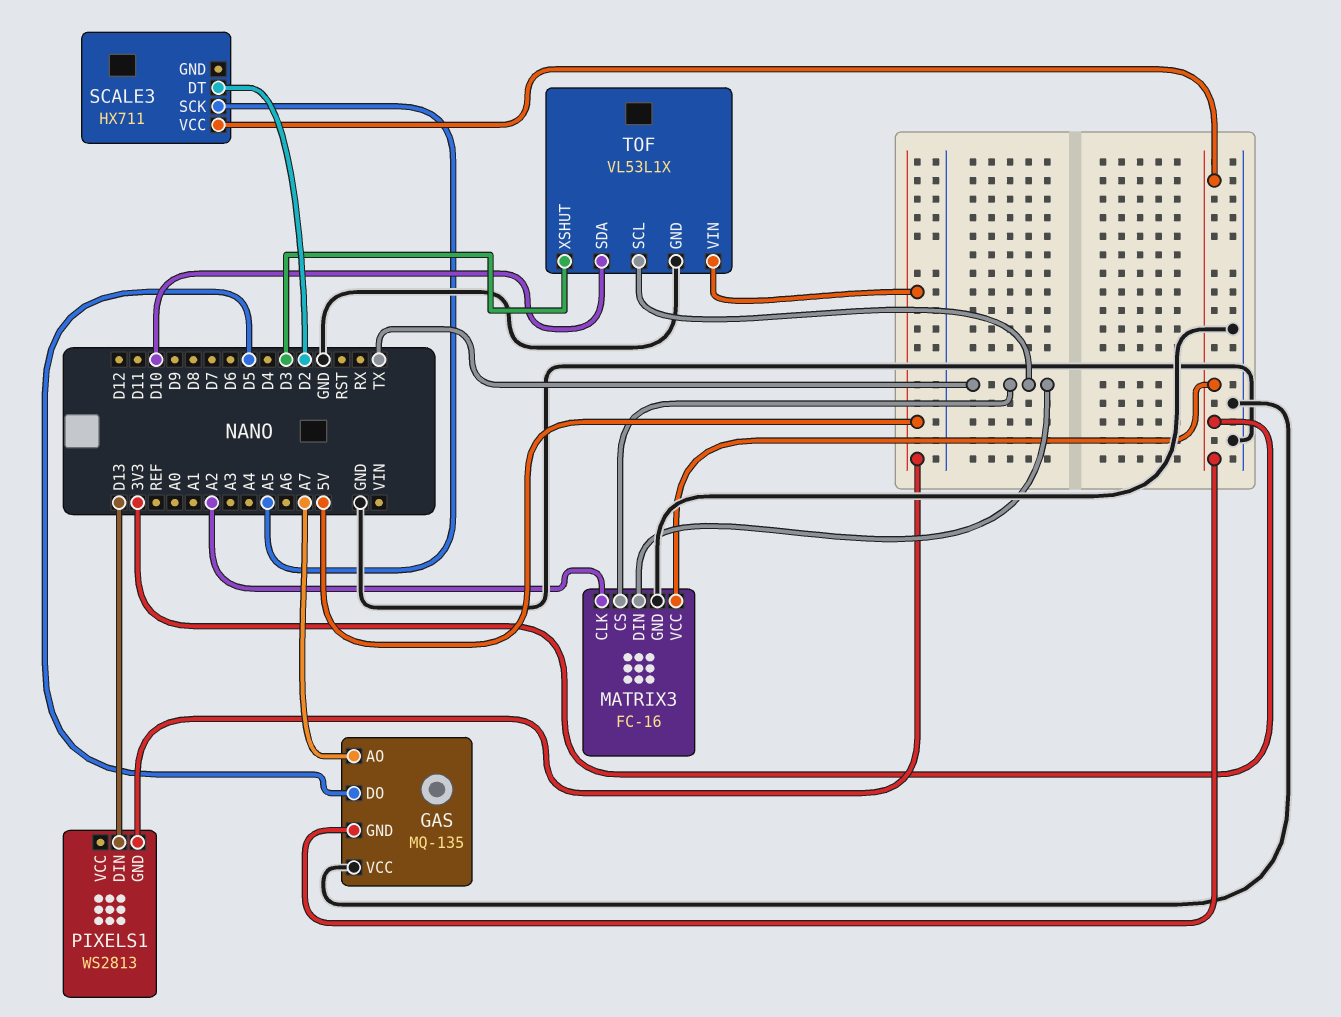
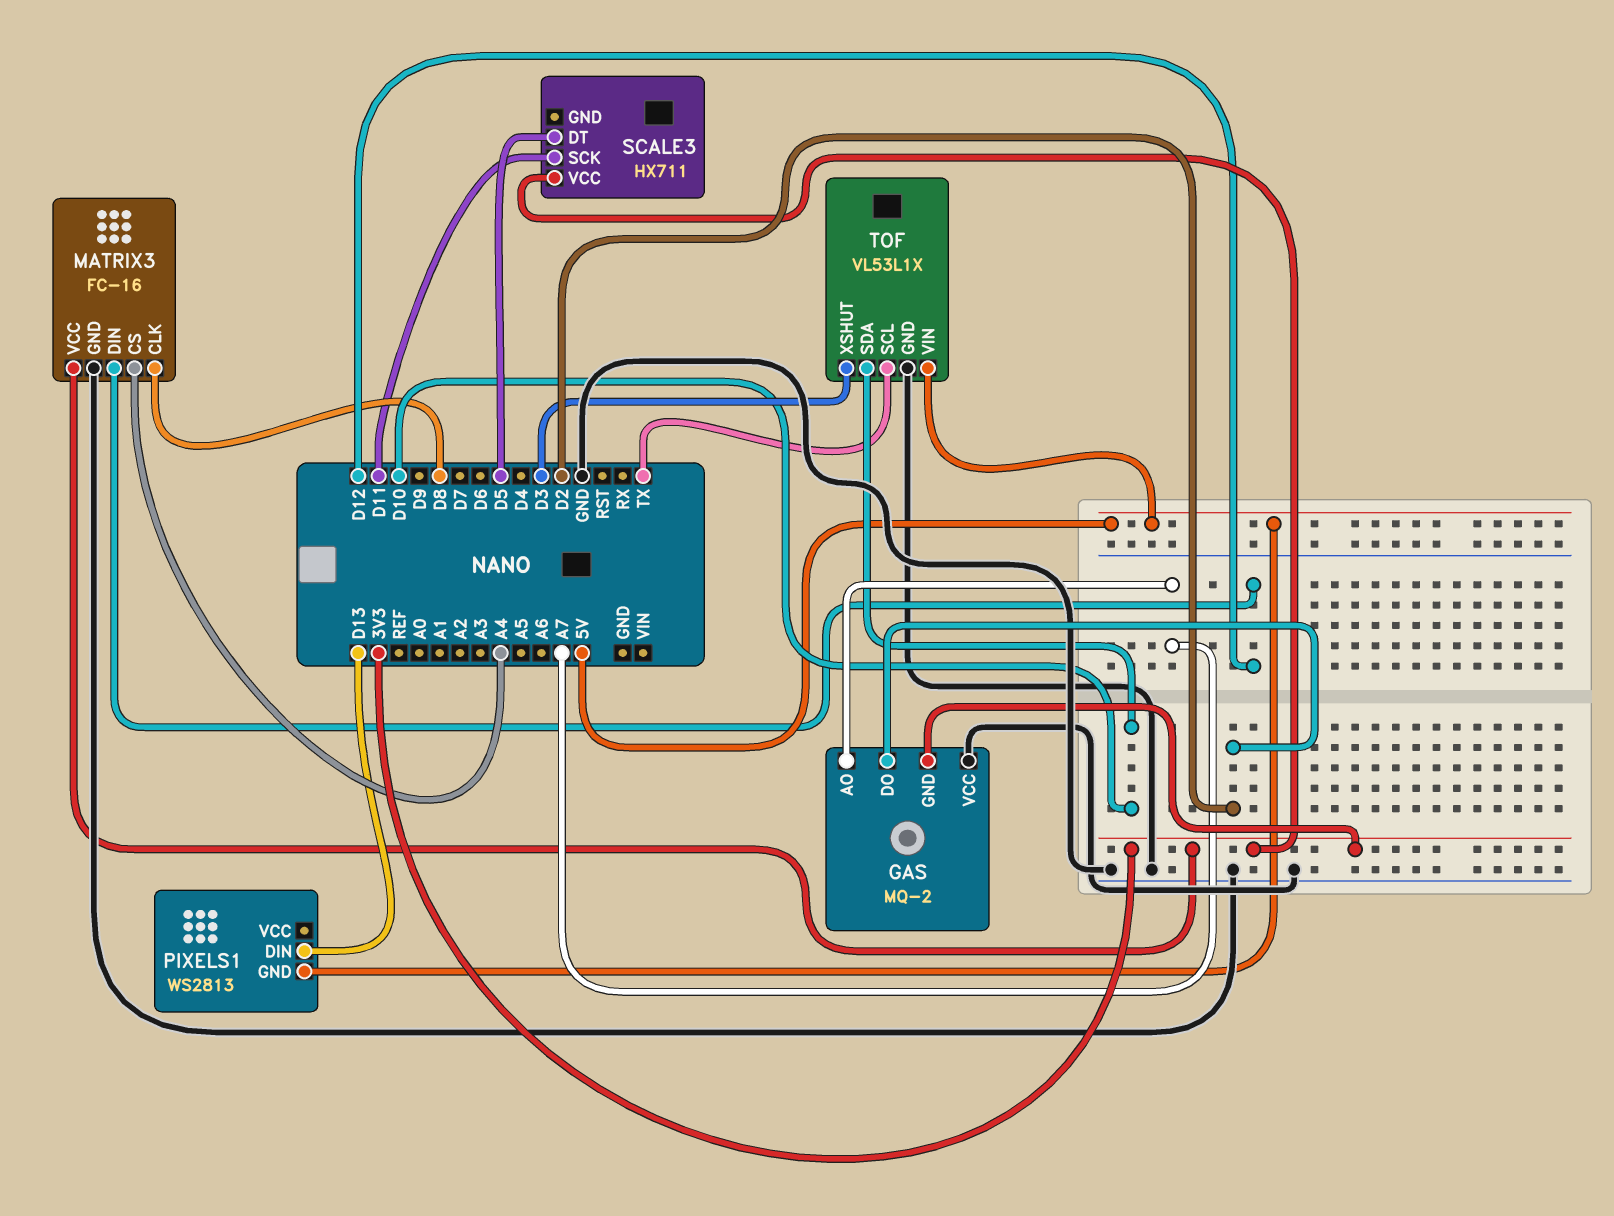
GAS: MQ-135 -> MQ-2
GAS pin DO: D5 -> D2
MATRIX3 pin CLK: A2 -> D8
MATRIX3 pin CS: TX -> A4
MATRIX3 pin DIN: TX -> D12
SCALE3 pin DT: D2 -> D5
SCALE3 pin SCK: A5 -> D11

